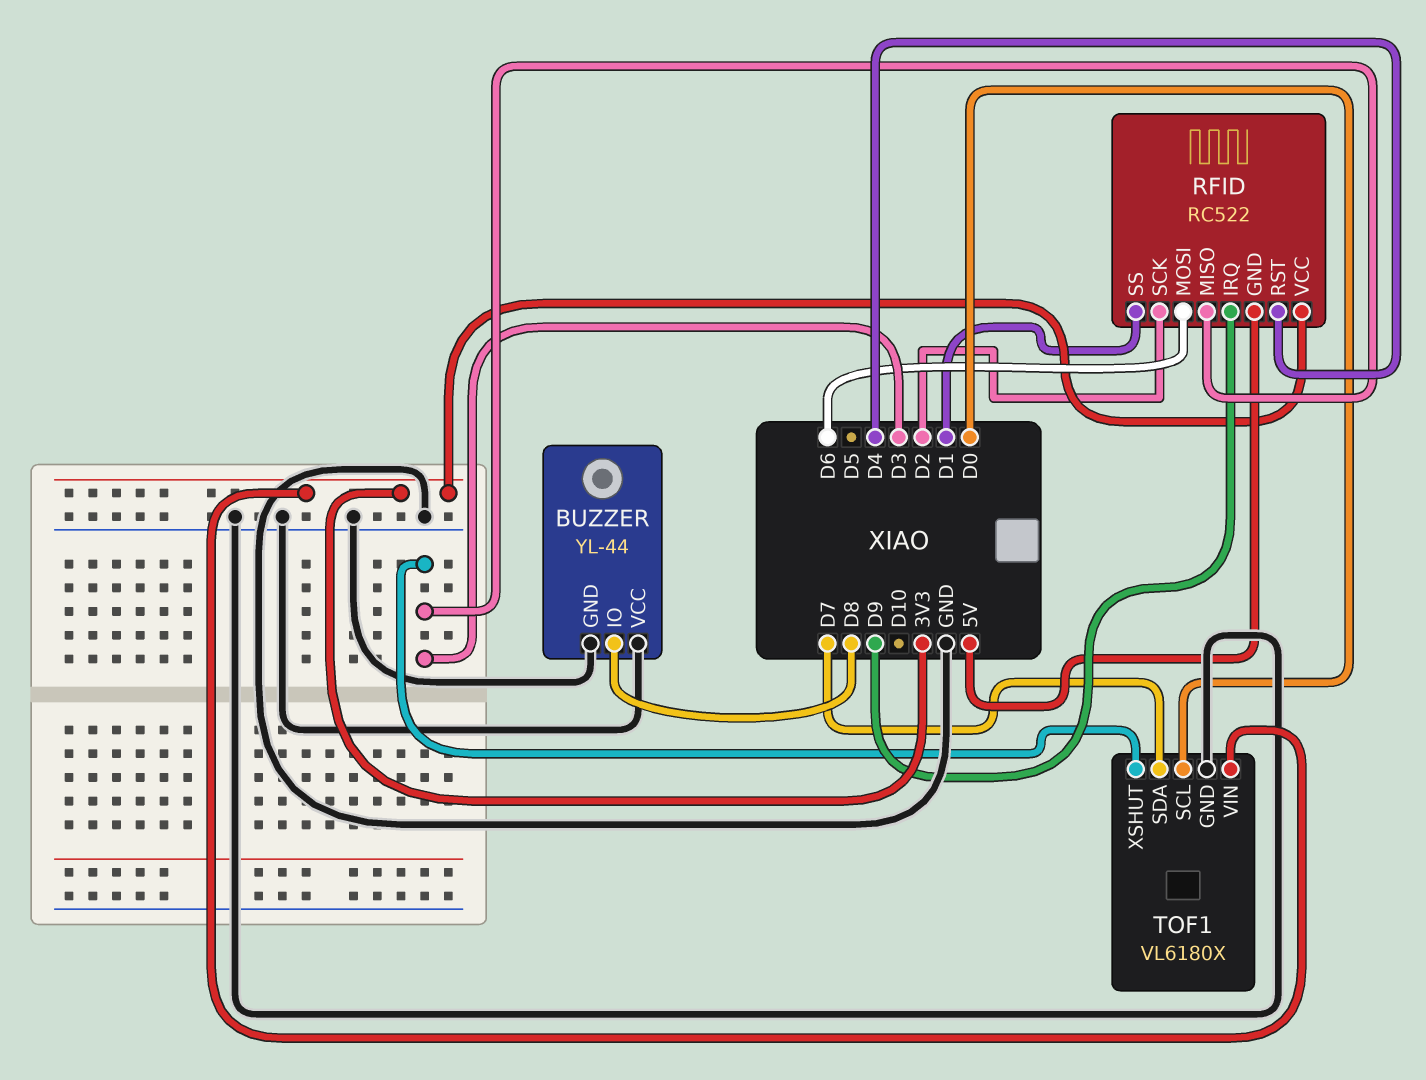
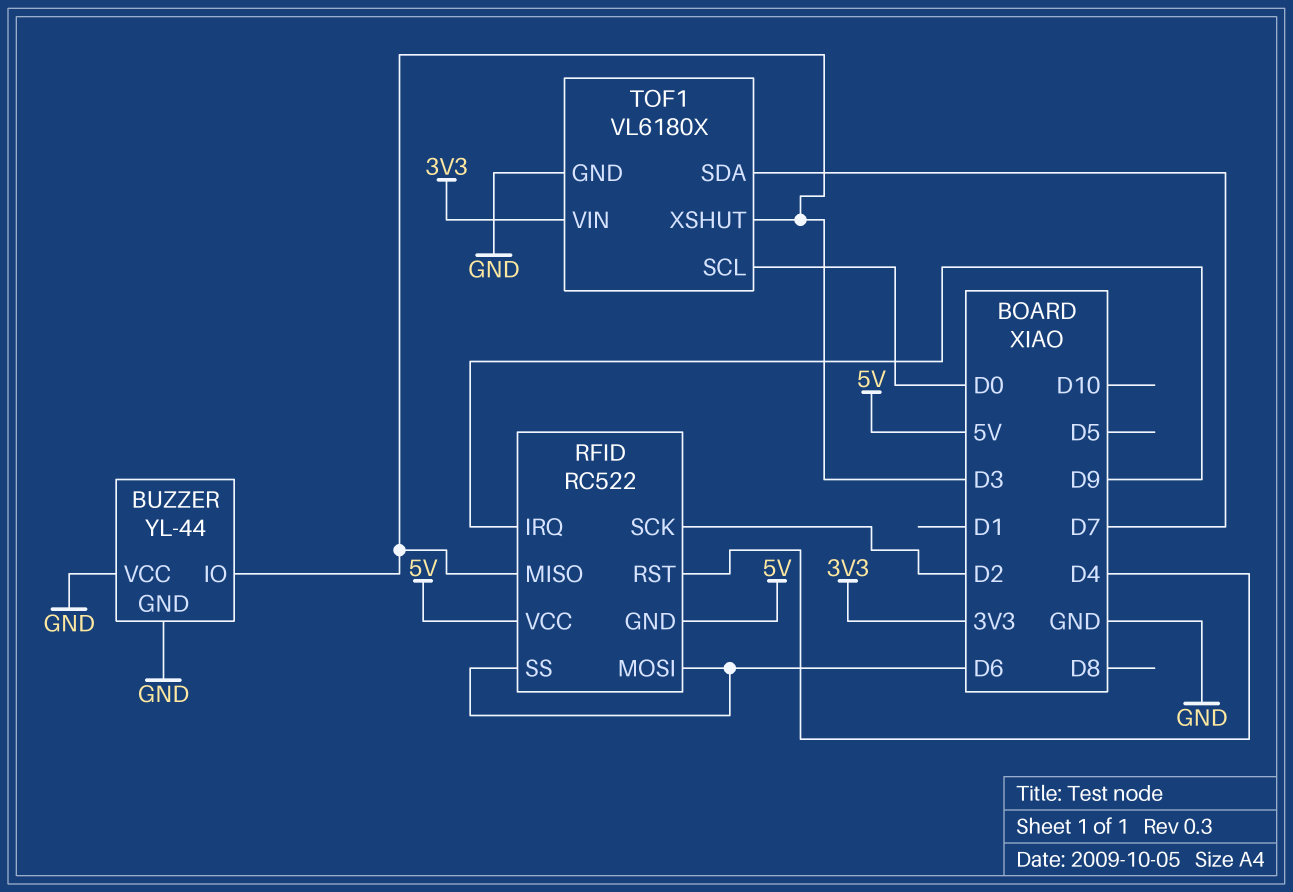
BUZZER pin IO: D8 -> D3
RFID pin SS: D1 -> D6
RFID pin VCC: 3V3 -> 5V

